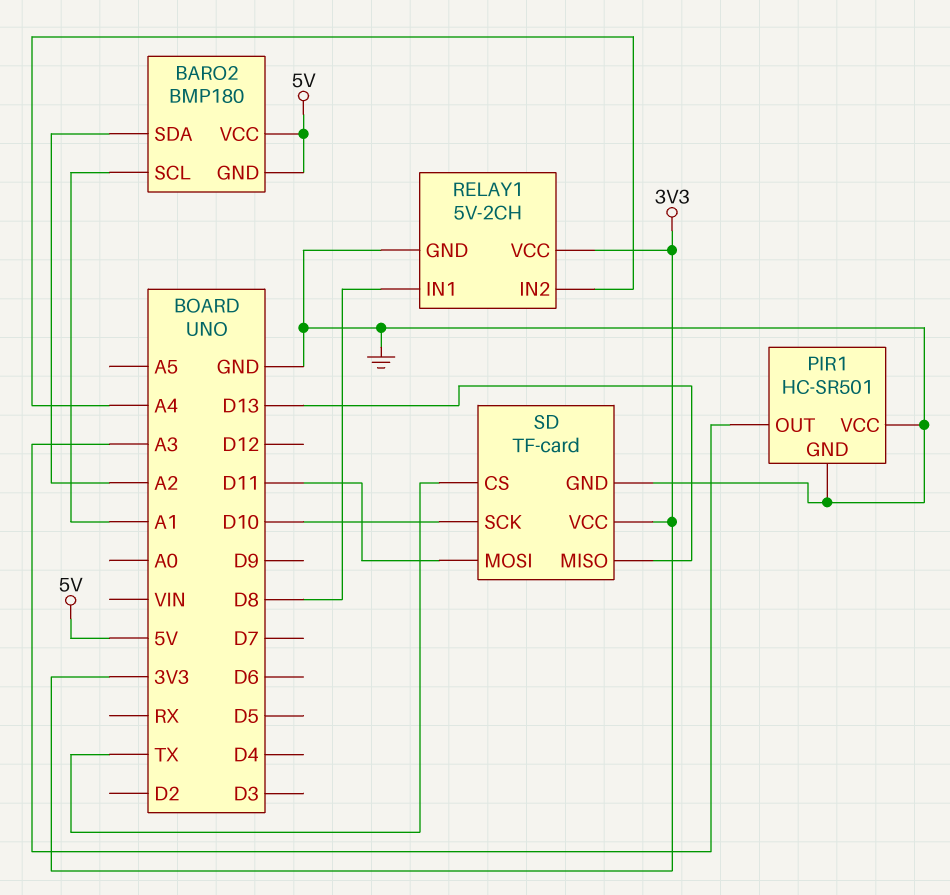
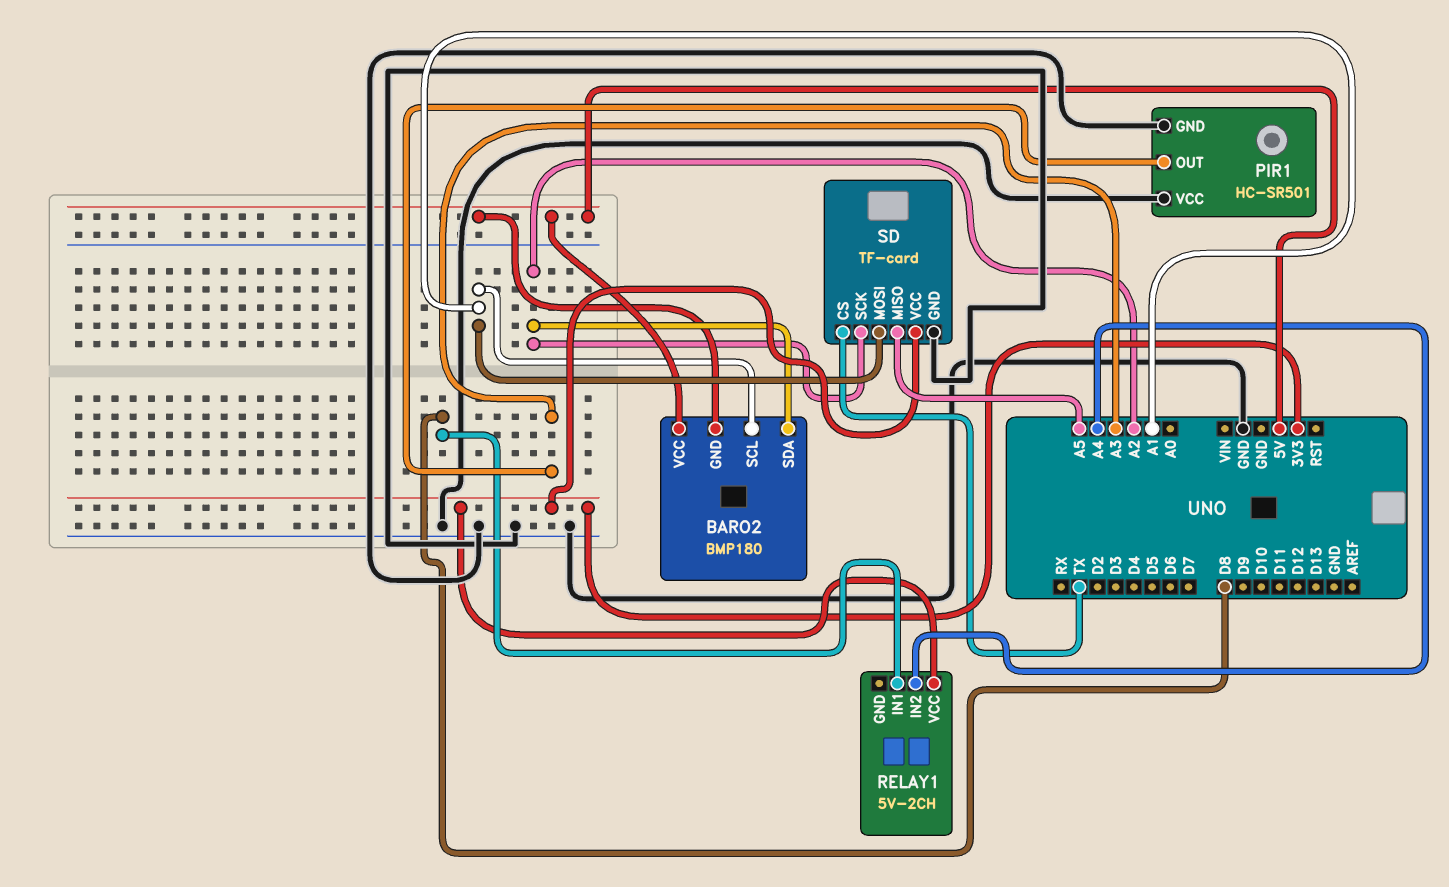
RELAY1 pin GND: GND -> none
SD pin MISO: D13 -> A5
SD pin MOSI: D11 -> A1
SD pin SCK: D10 -> A2

